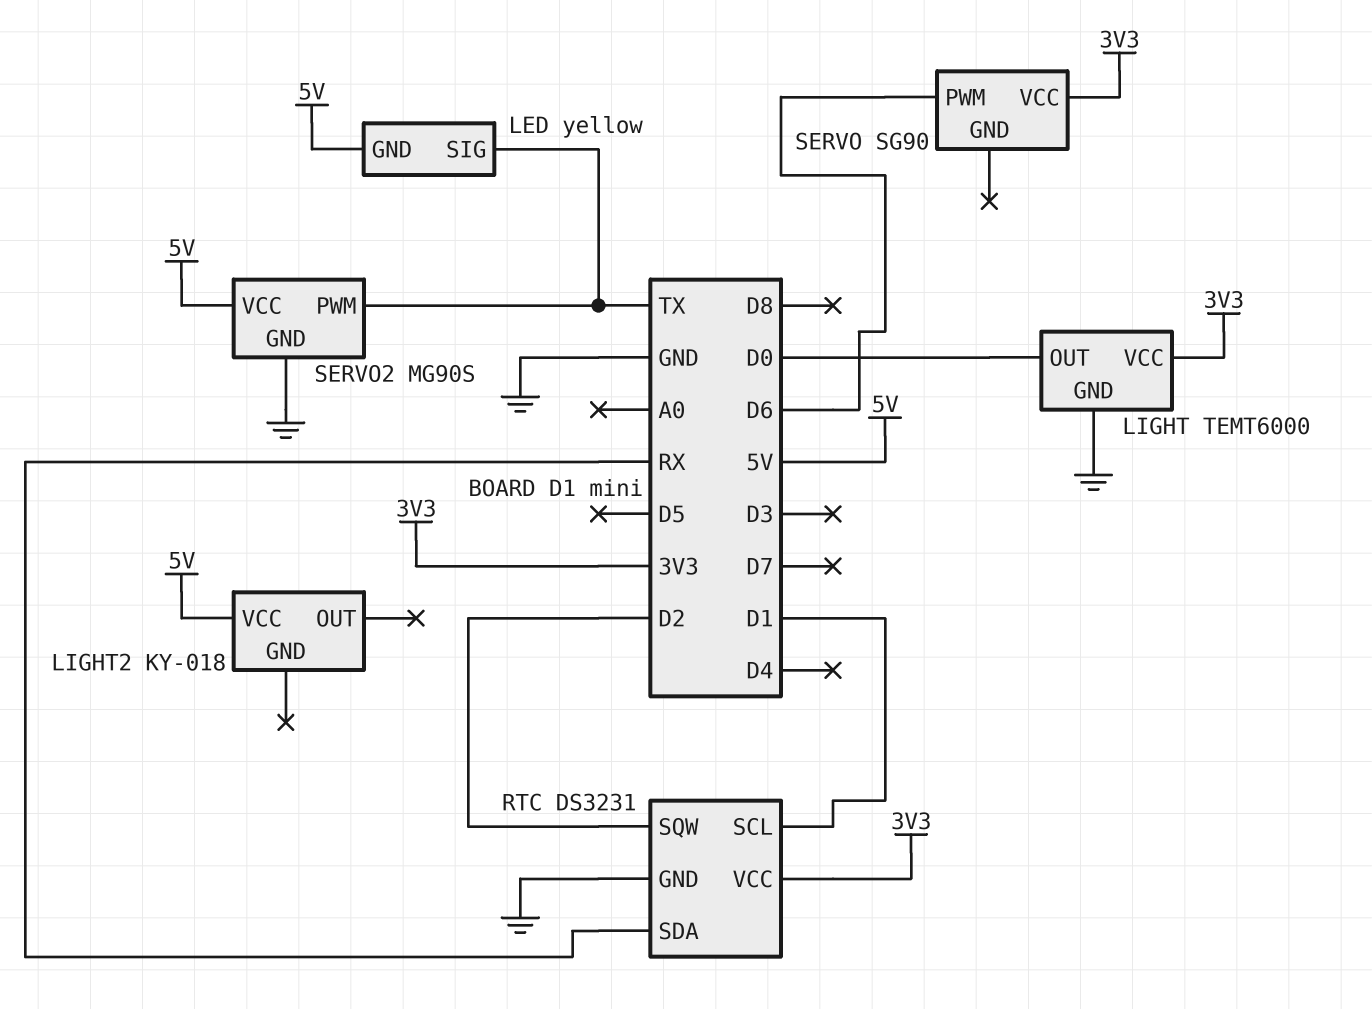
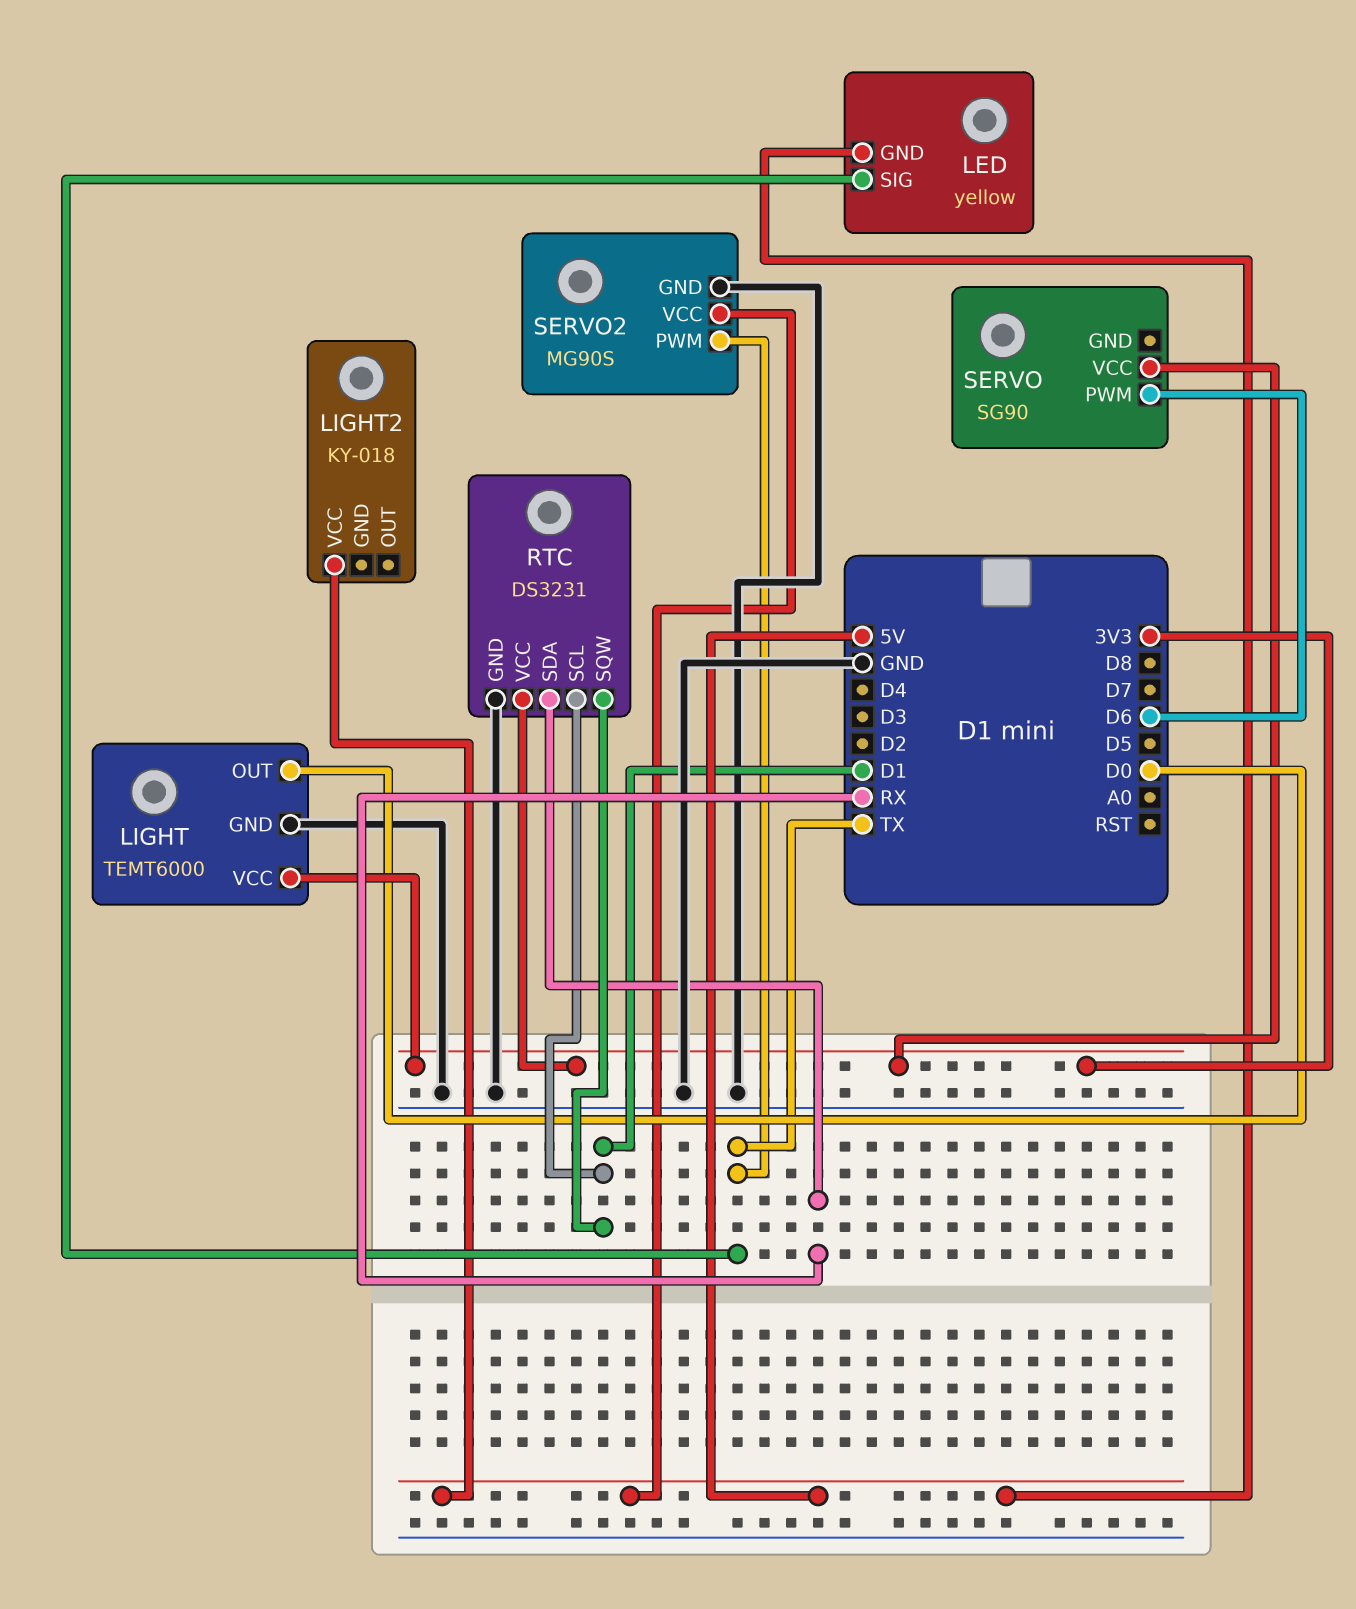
RTC pin SQW: D2 -> D1

